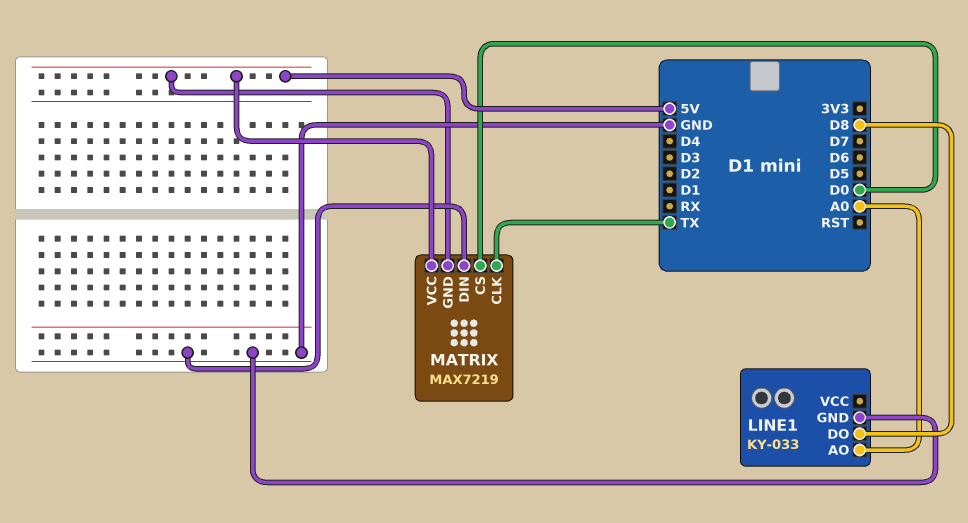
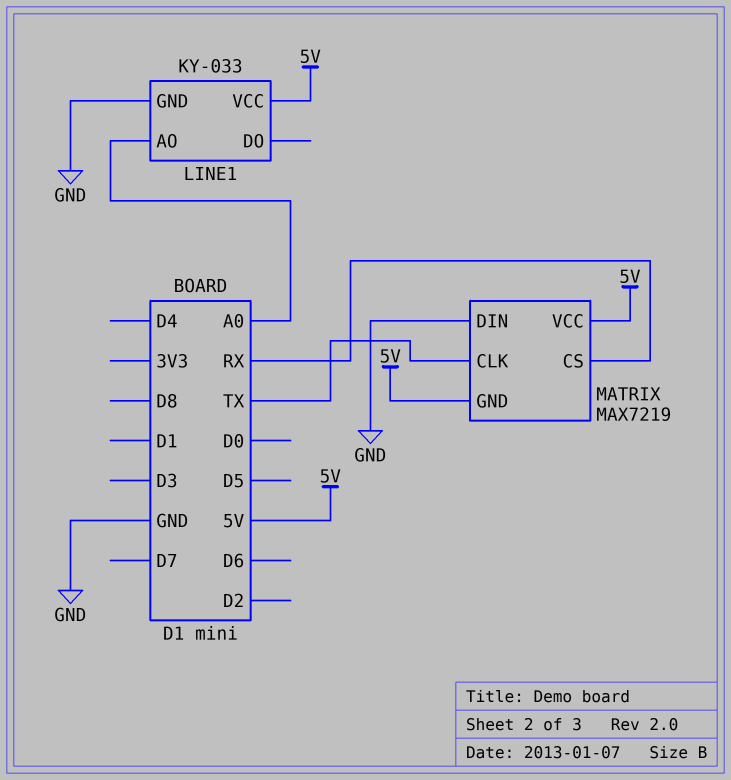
LINE1 pin DO: D8 -> none
LINE1 pin VCC: none -> 5V
MATRIX pin CS: D0 -> RX

